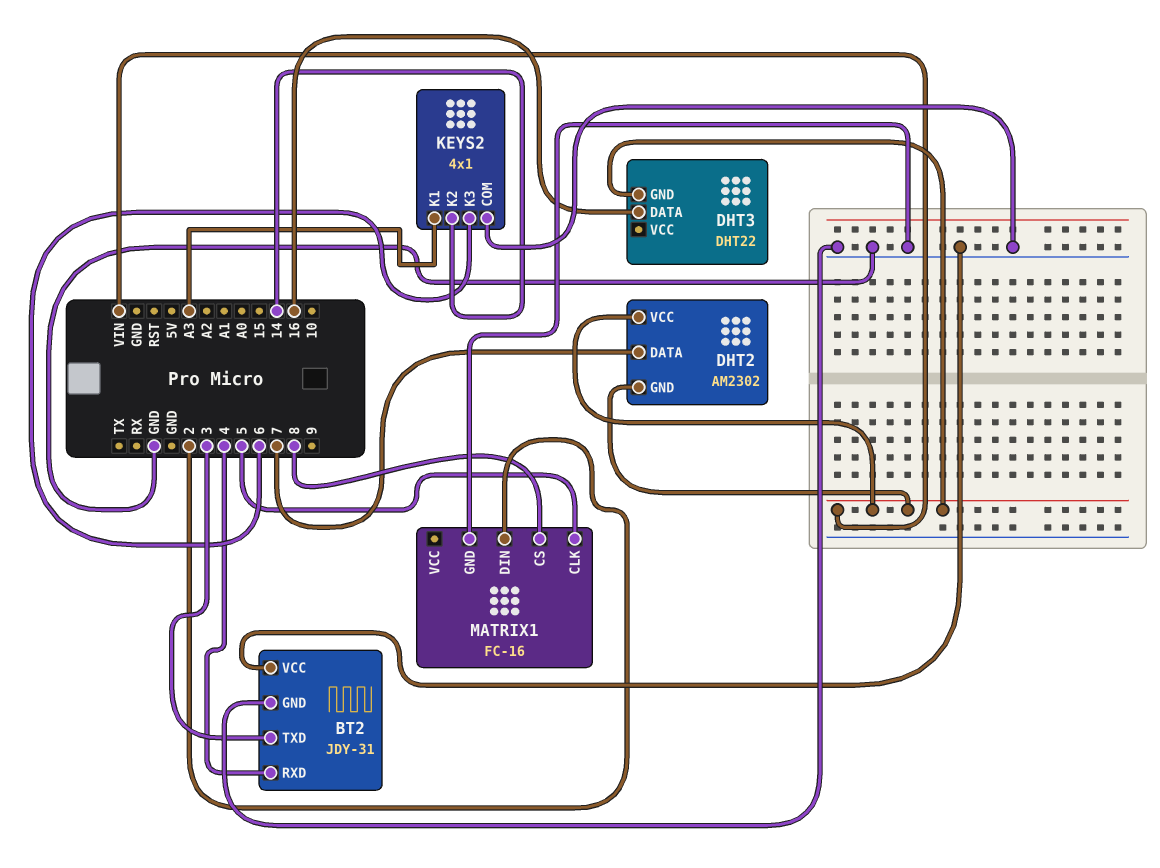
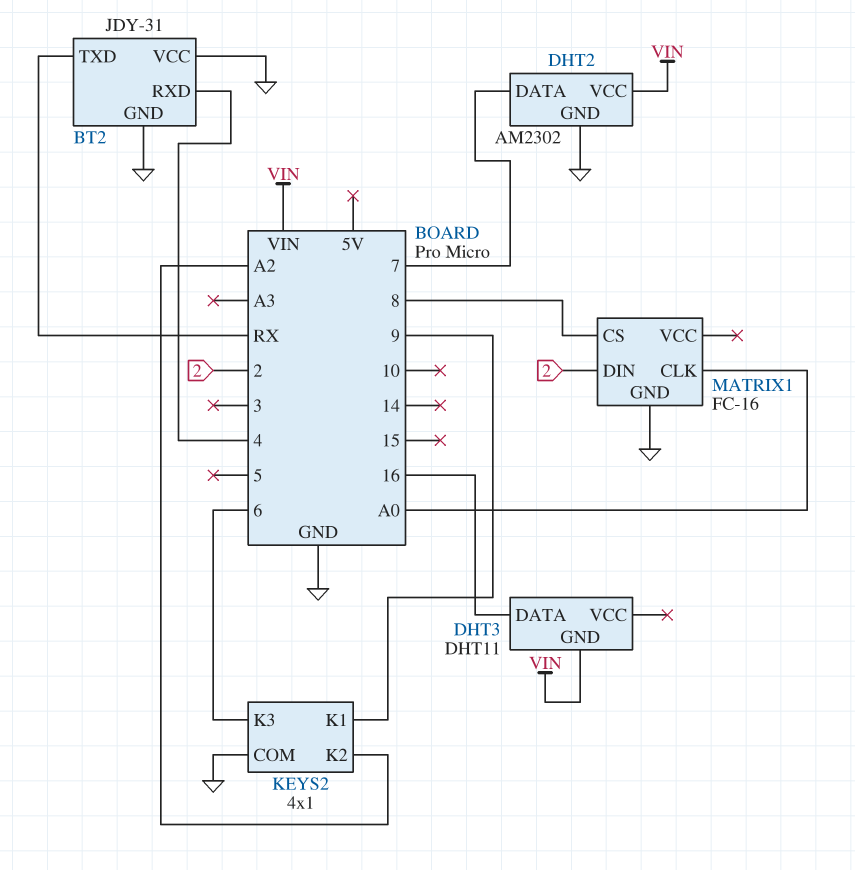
BT2 pin TXD: 3 -> RX
DHT2 pin GND: VIN -> GND
DHT3: DHT22 -> DHT11
KEYS2 pin K1: A3 -> 9
KEYS2 pin K2: 14 -> A2
MATRIX1 pin CLK: 5 -> A0

